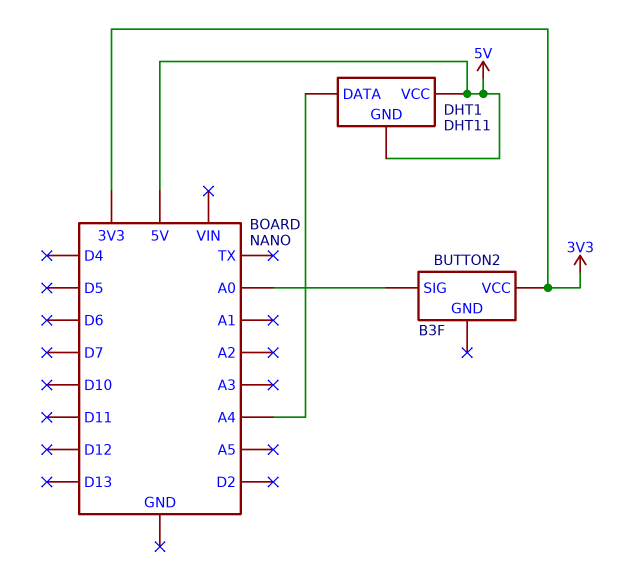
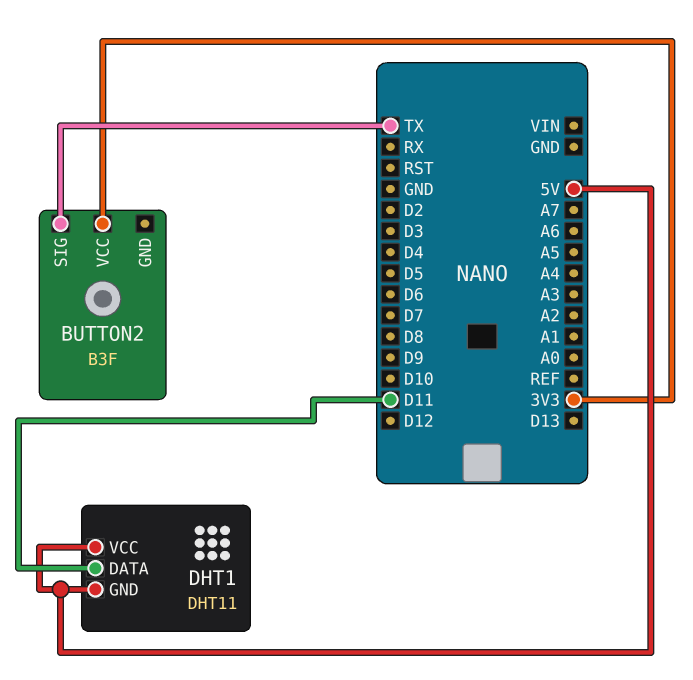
BUTTON2 pin SIG: A0 -> TX
DHT1 pin DATA: A4 -> D11

